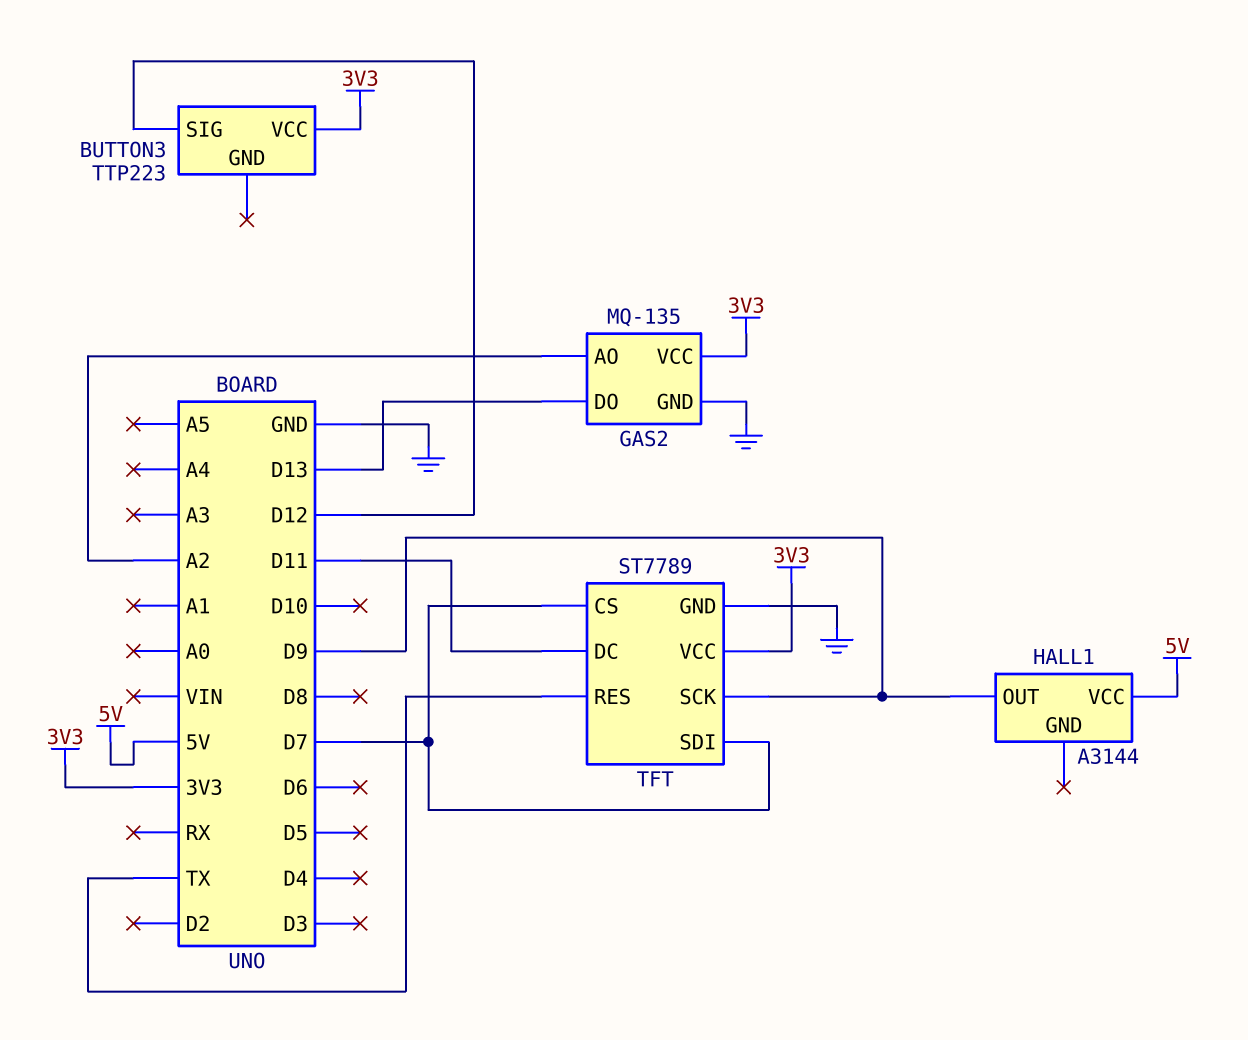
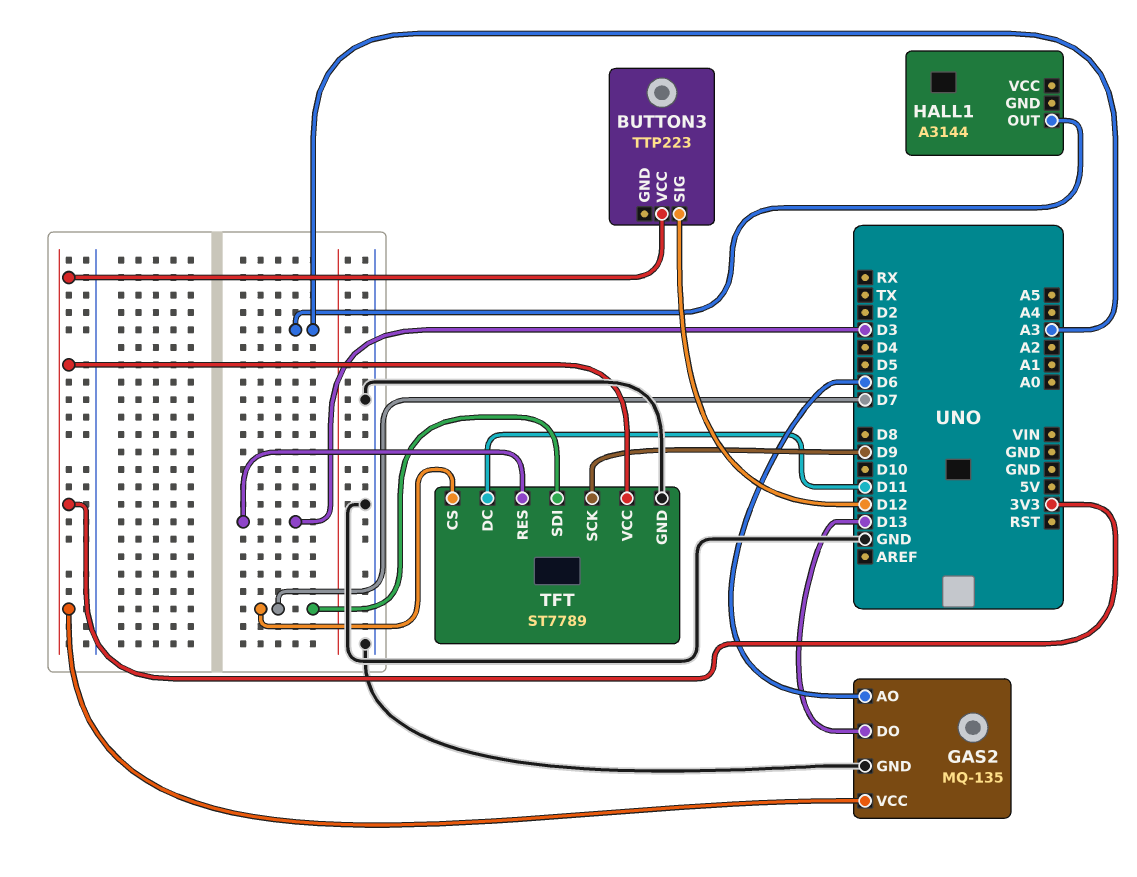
GAS2 pin AO: A2 -> D6
HALL1 pin OUT: D9 -> A3
HALL1 pin VCC: 5V -> none
TFT pin RES: TX -> D3

